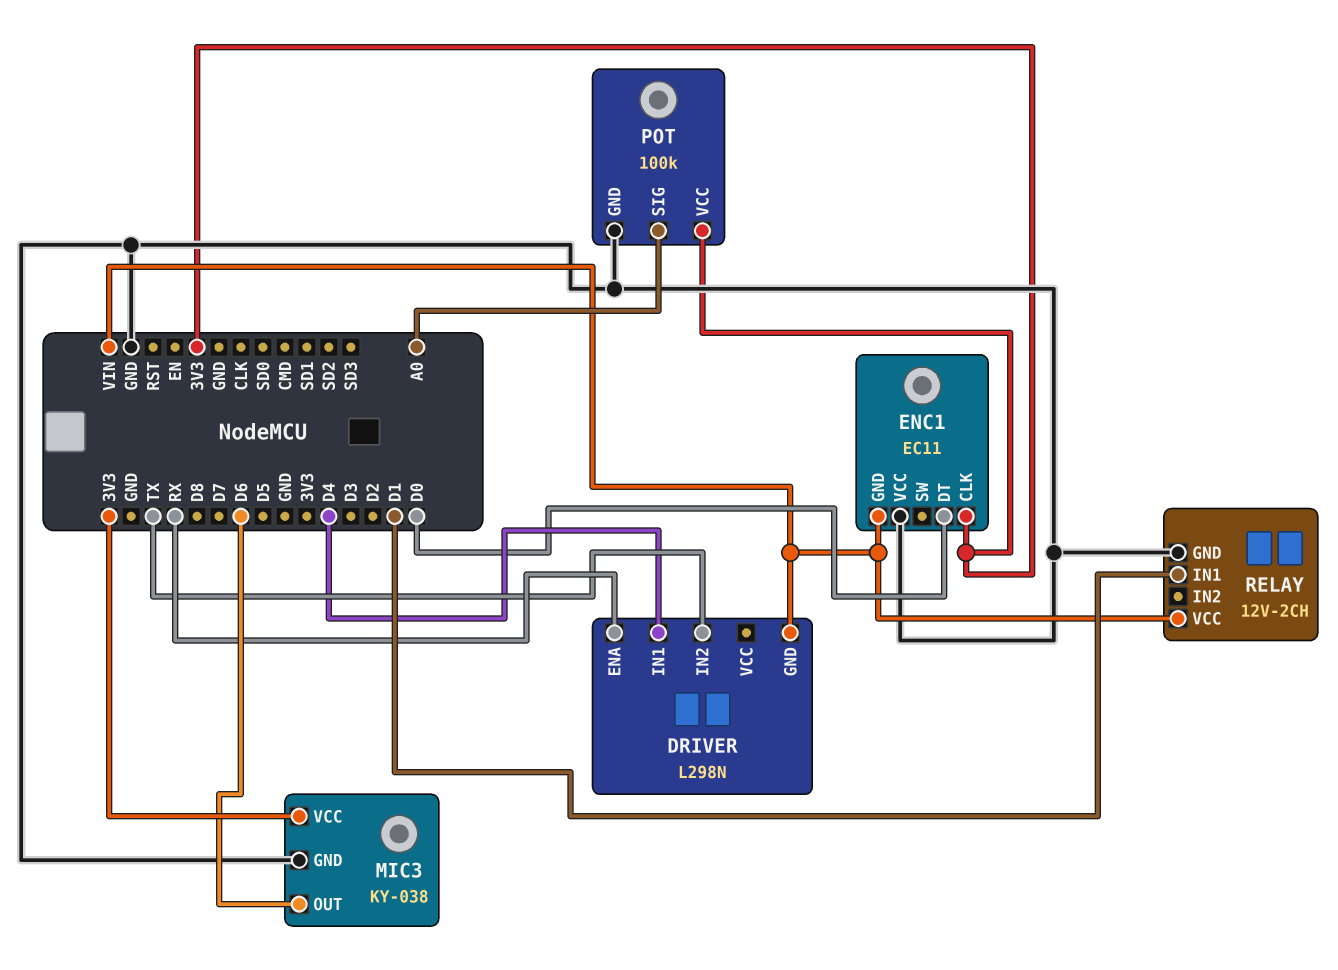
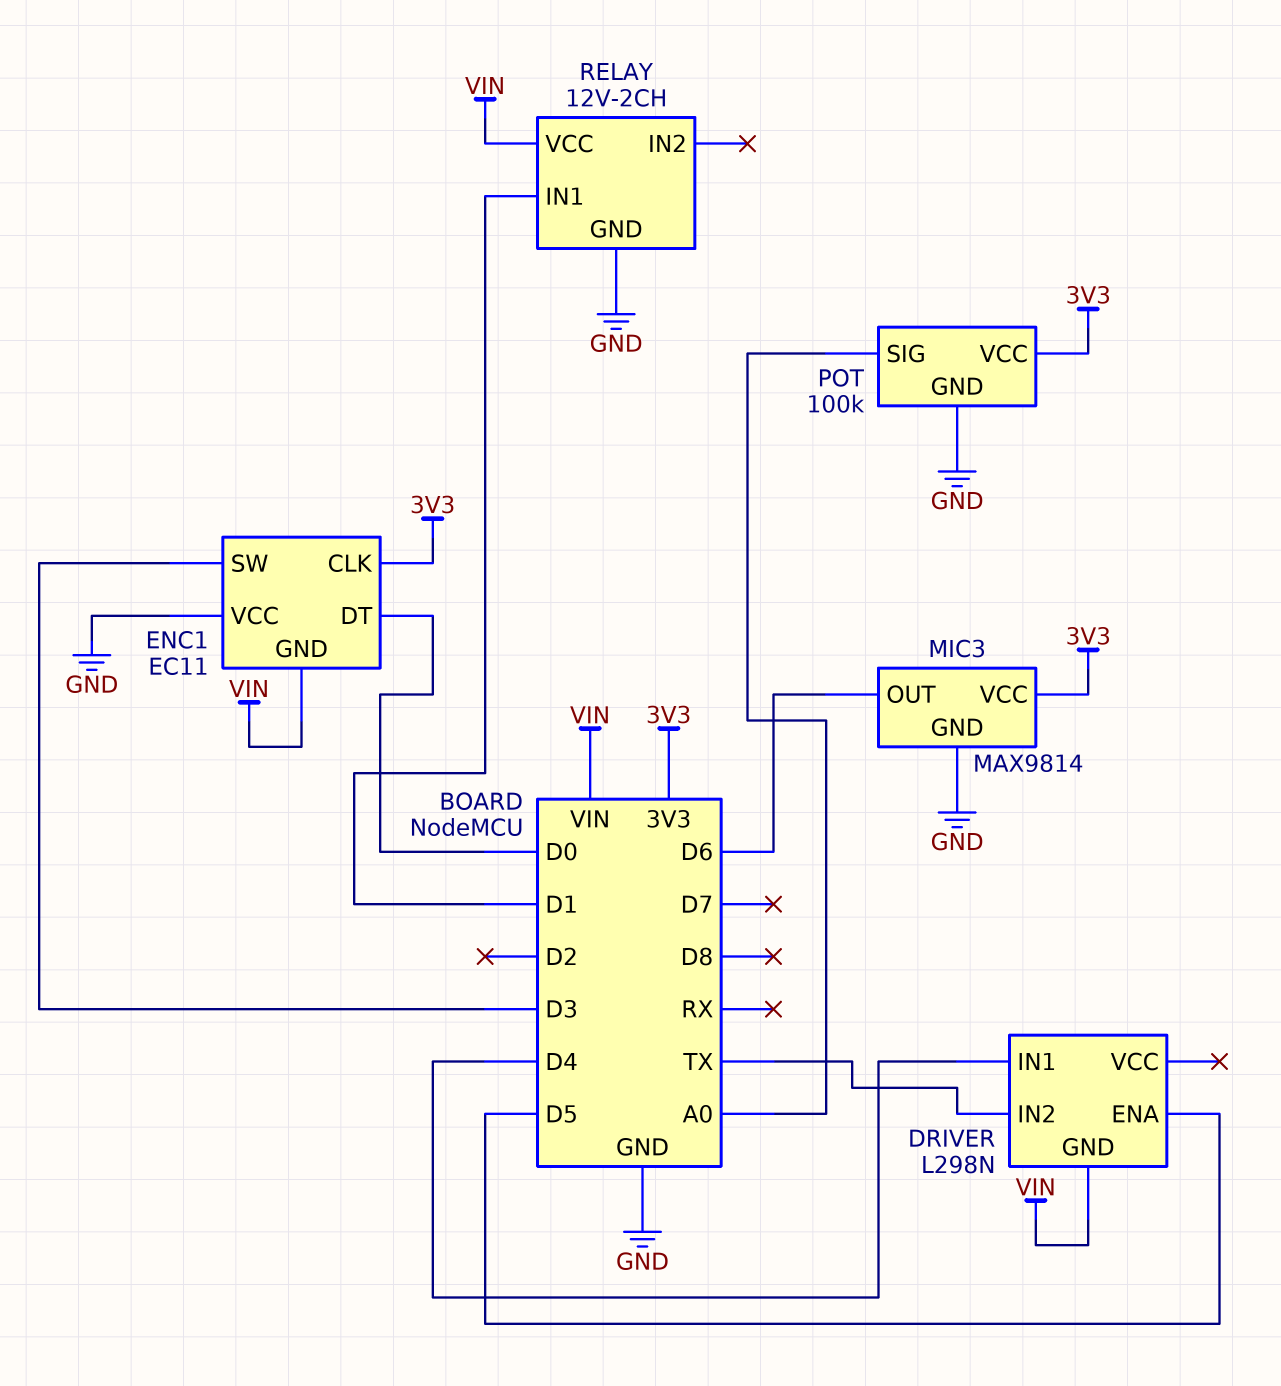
DRIVER pin ENA: RX -> D5
ENC1 pin SW: none -> D3
MIC3: KY-038 -> MAX9814

